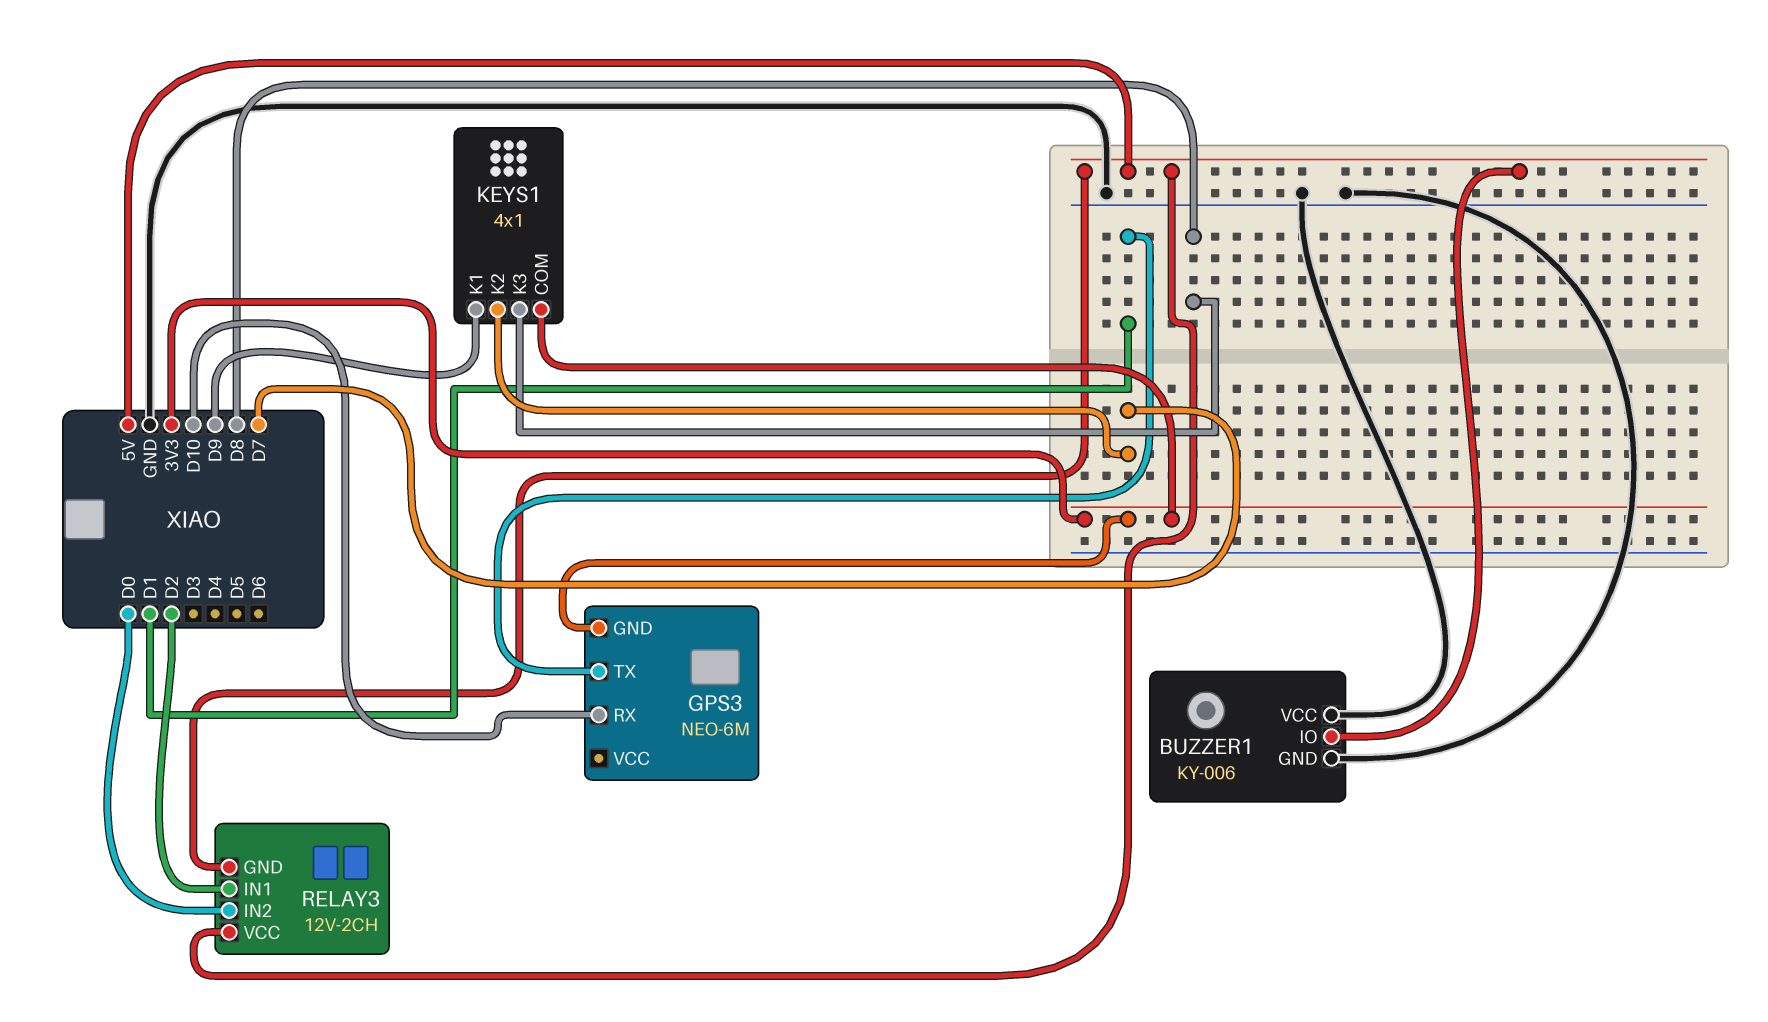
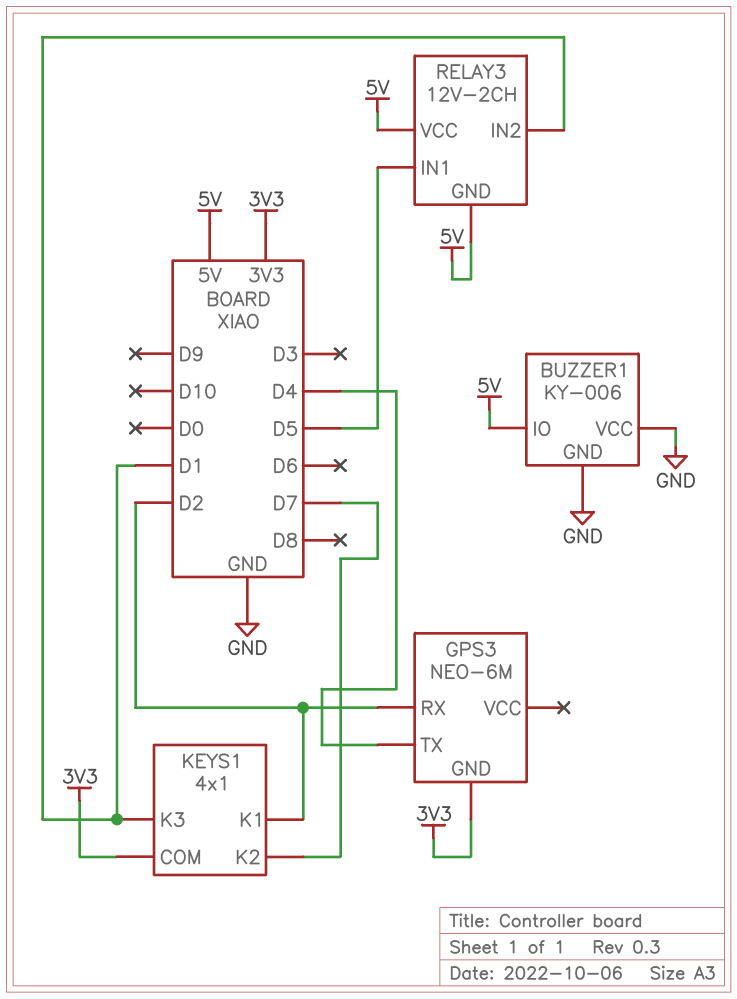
GPS3 pin RX: D10 -> D2
GPS3 pin TX: D1 -> D4
KEYS1 pin K1: D9 -> D2
KEYS1 pin K3: D8 -> D1
RELAY3 pin IN1: D2 -> D5
RELAY3 pin IN2: D0 -> D1

